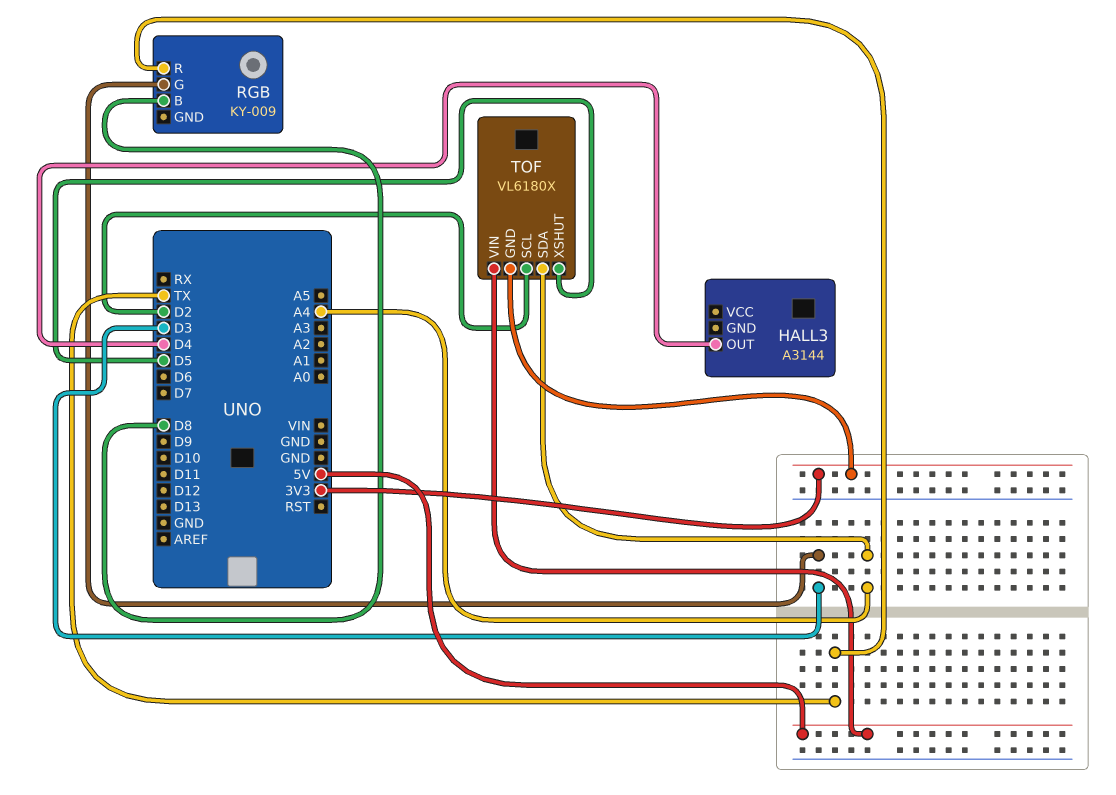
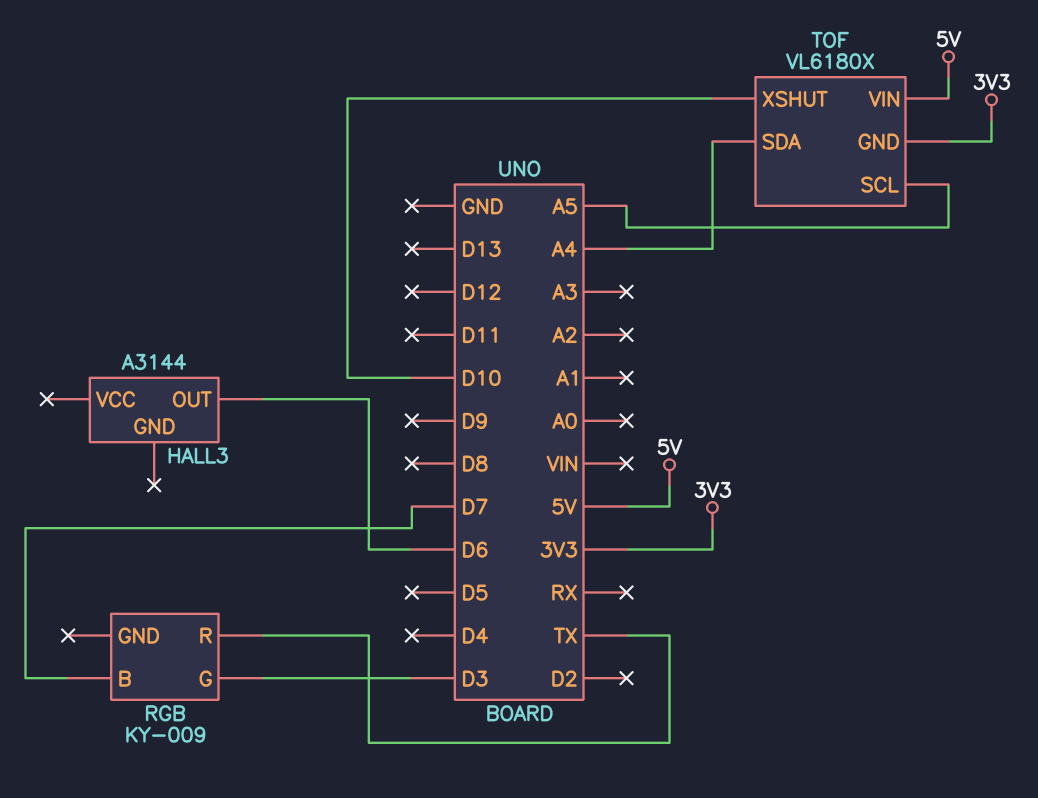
HALL3 pin OUT: D4 -> D6
RGB pin B: D8 -> D7
TOF pin SCL: D2 -> A5
TOF pin XSHUT: D5 -> D10

